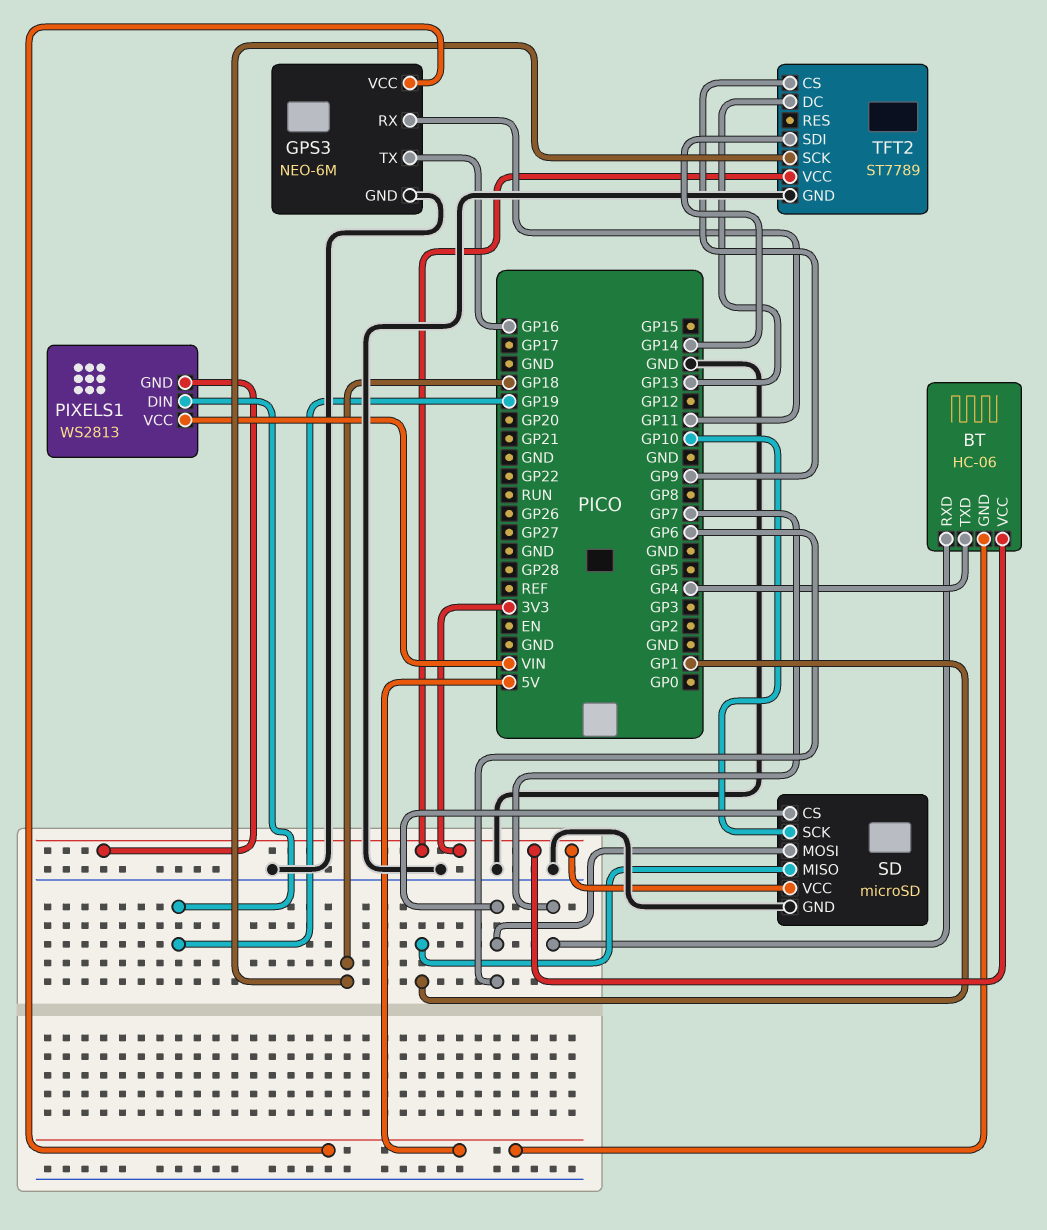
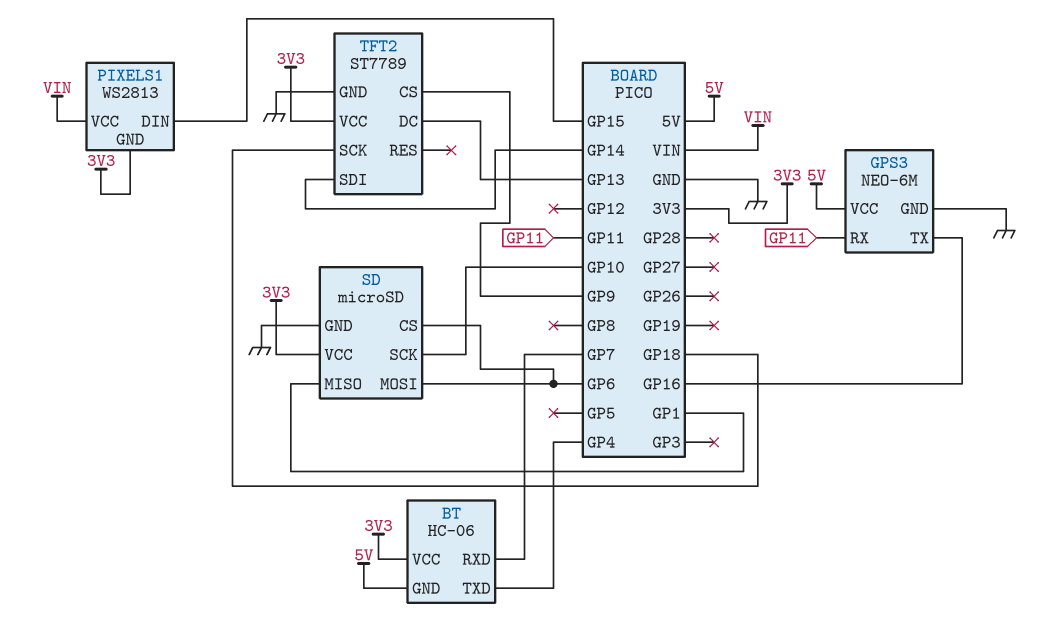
PIXELS1 pin DIN: GP19 -> GP15

